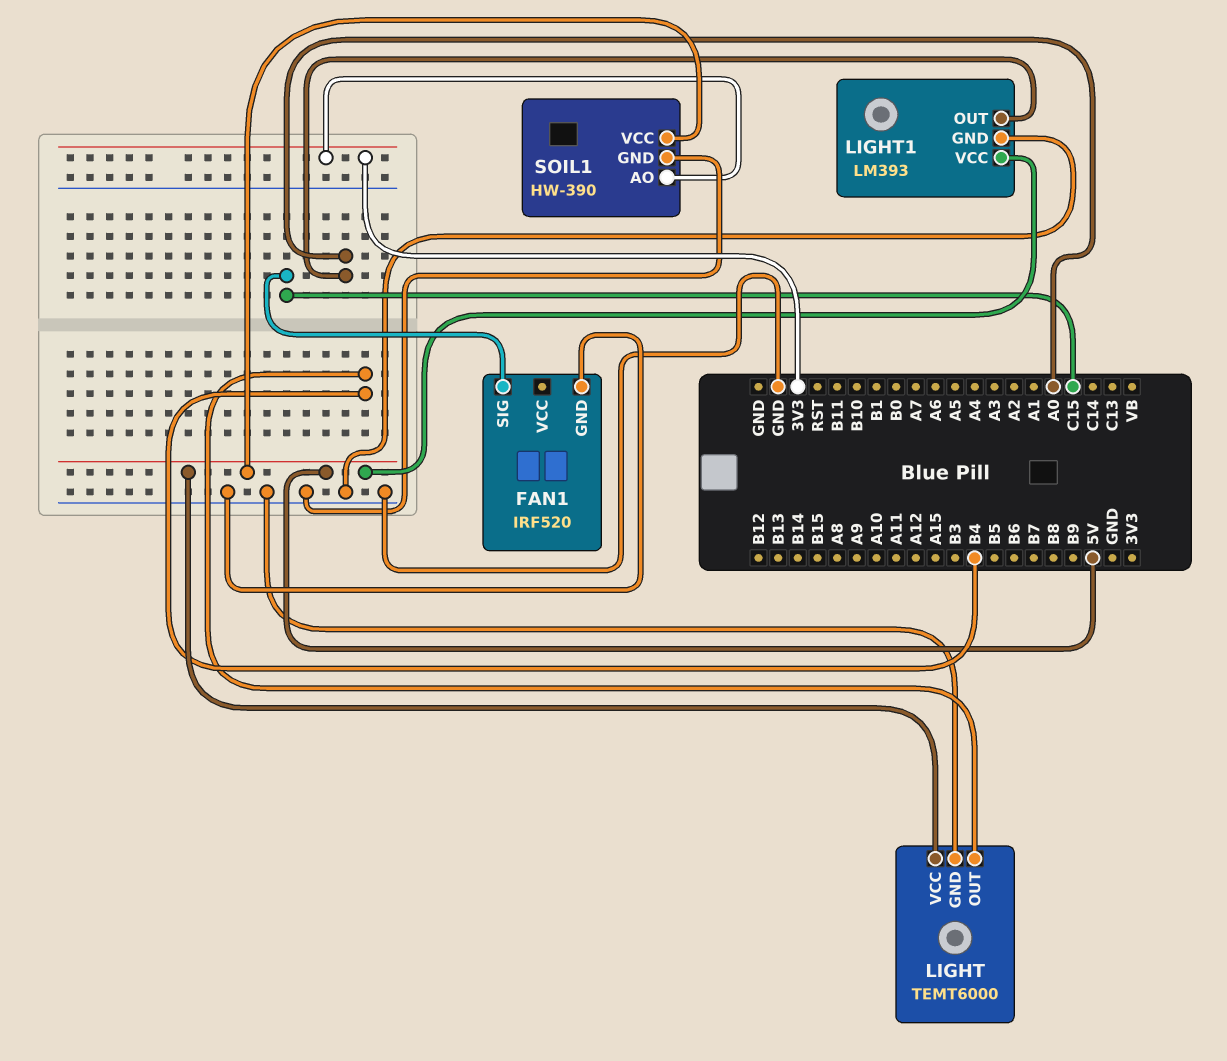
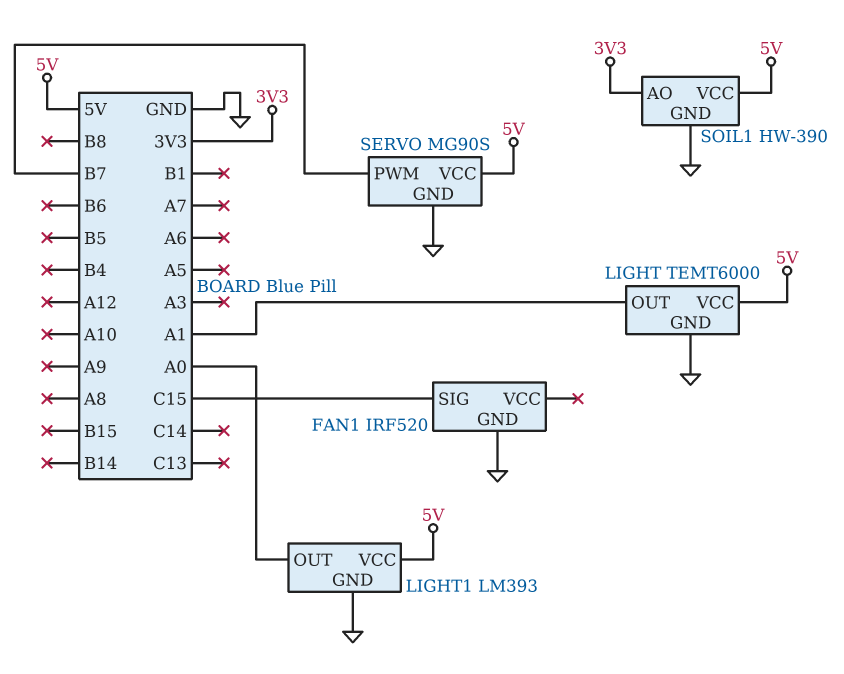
LIGHT pin OUT: B4 -> A1
SERVO: none -> MG90S
SERVO pin GND: none -> GND
SERVO pin PWM: none -> B7
SERVO pin VCC: none -> 5V

